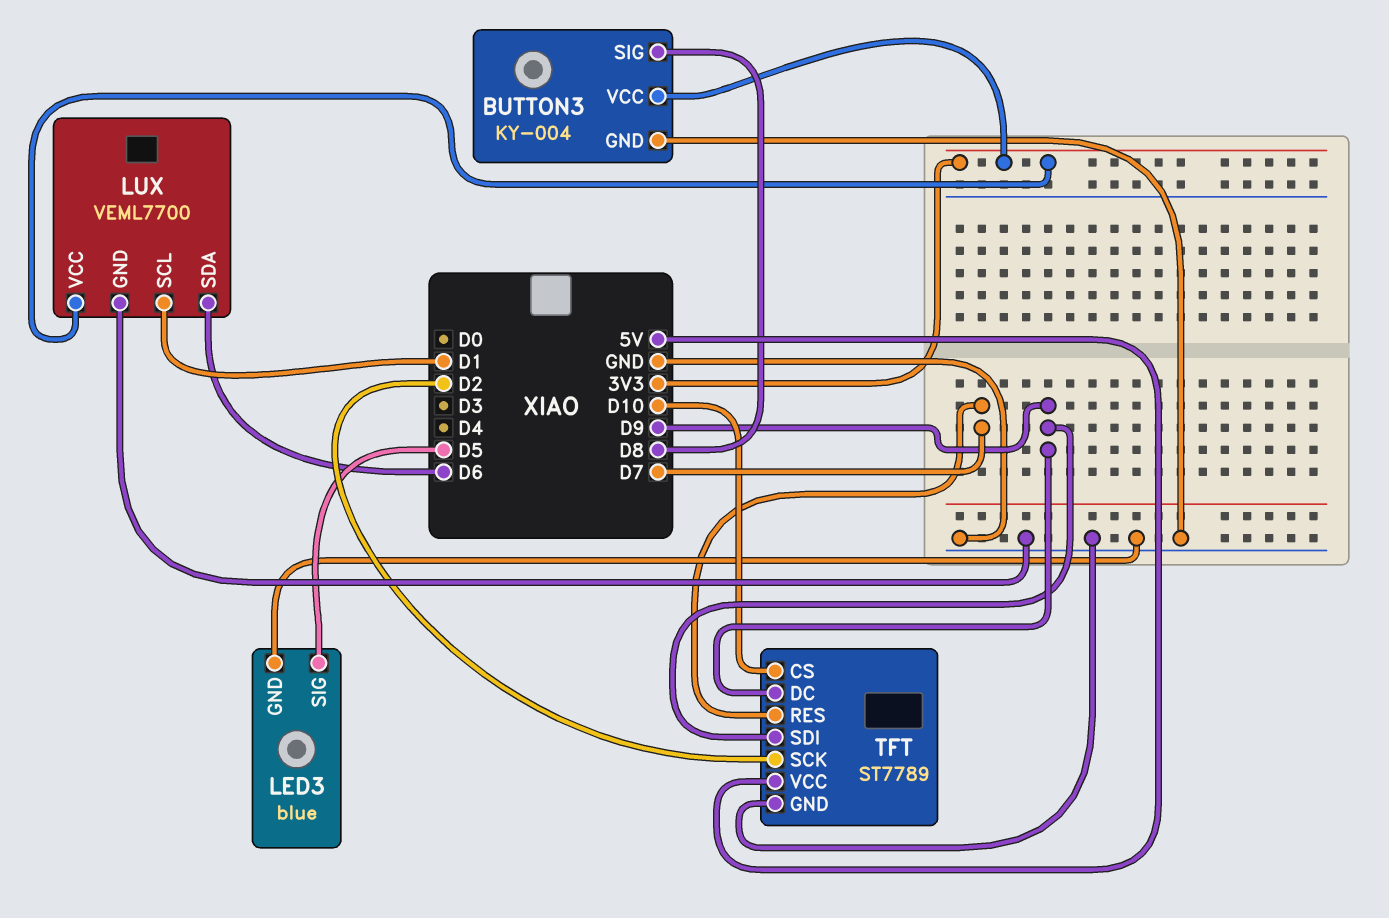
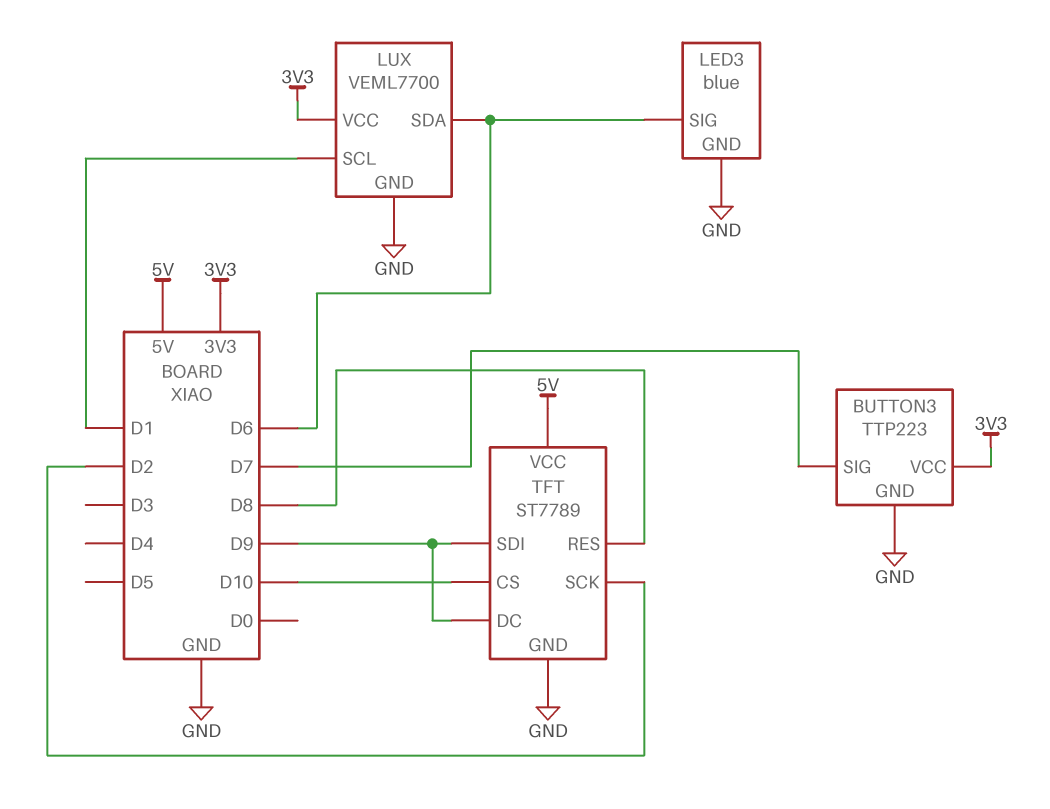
BUTTON3: KY-004 -> TTP223
BUTTON3 pin SIG: D8 -> D7
LED3 pin SIG: D5 -> D6
TFT pin RES: D7 -> D8

